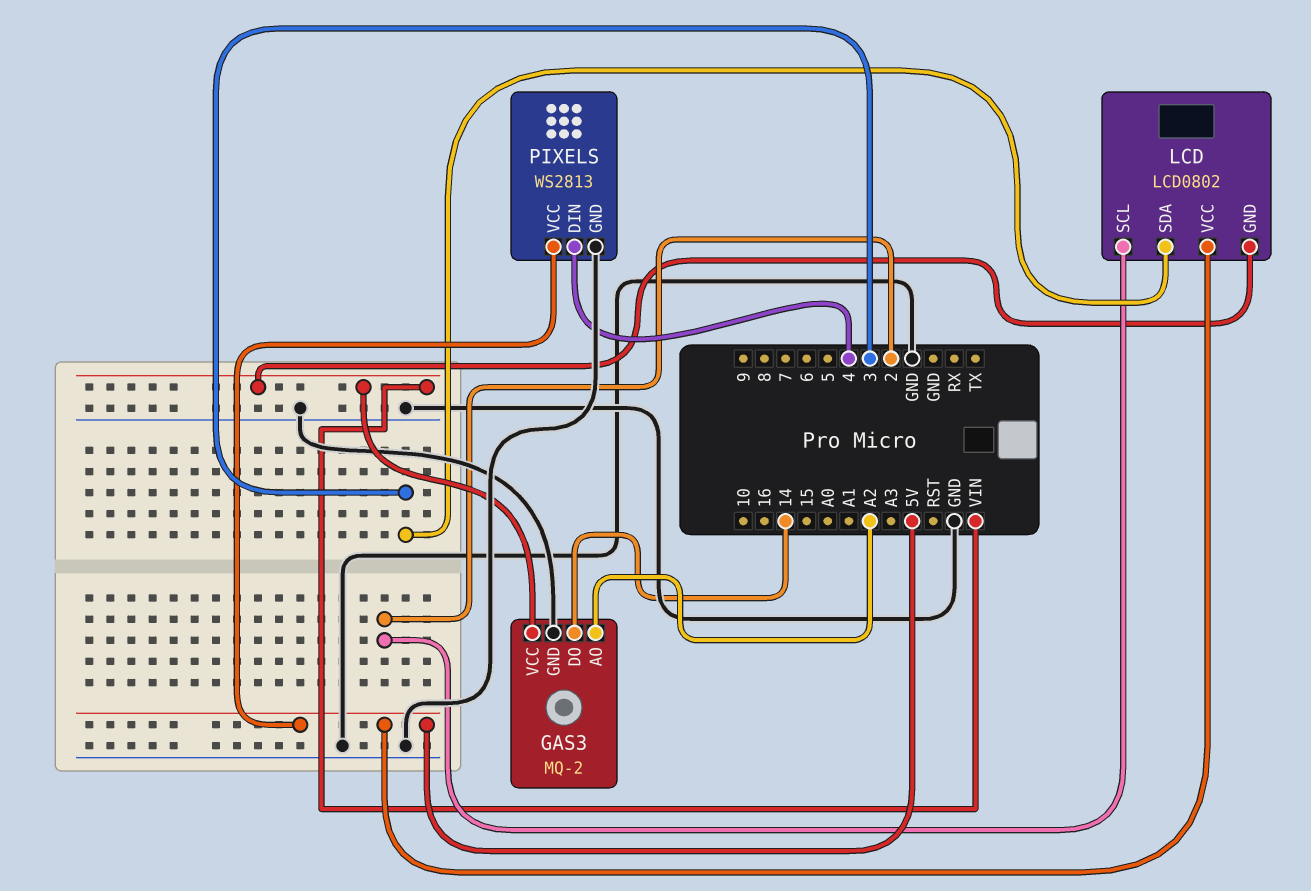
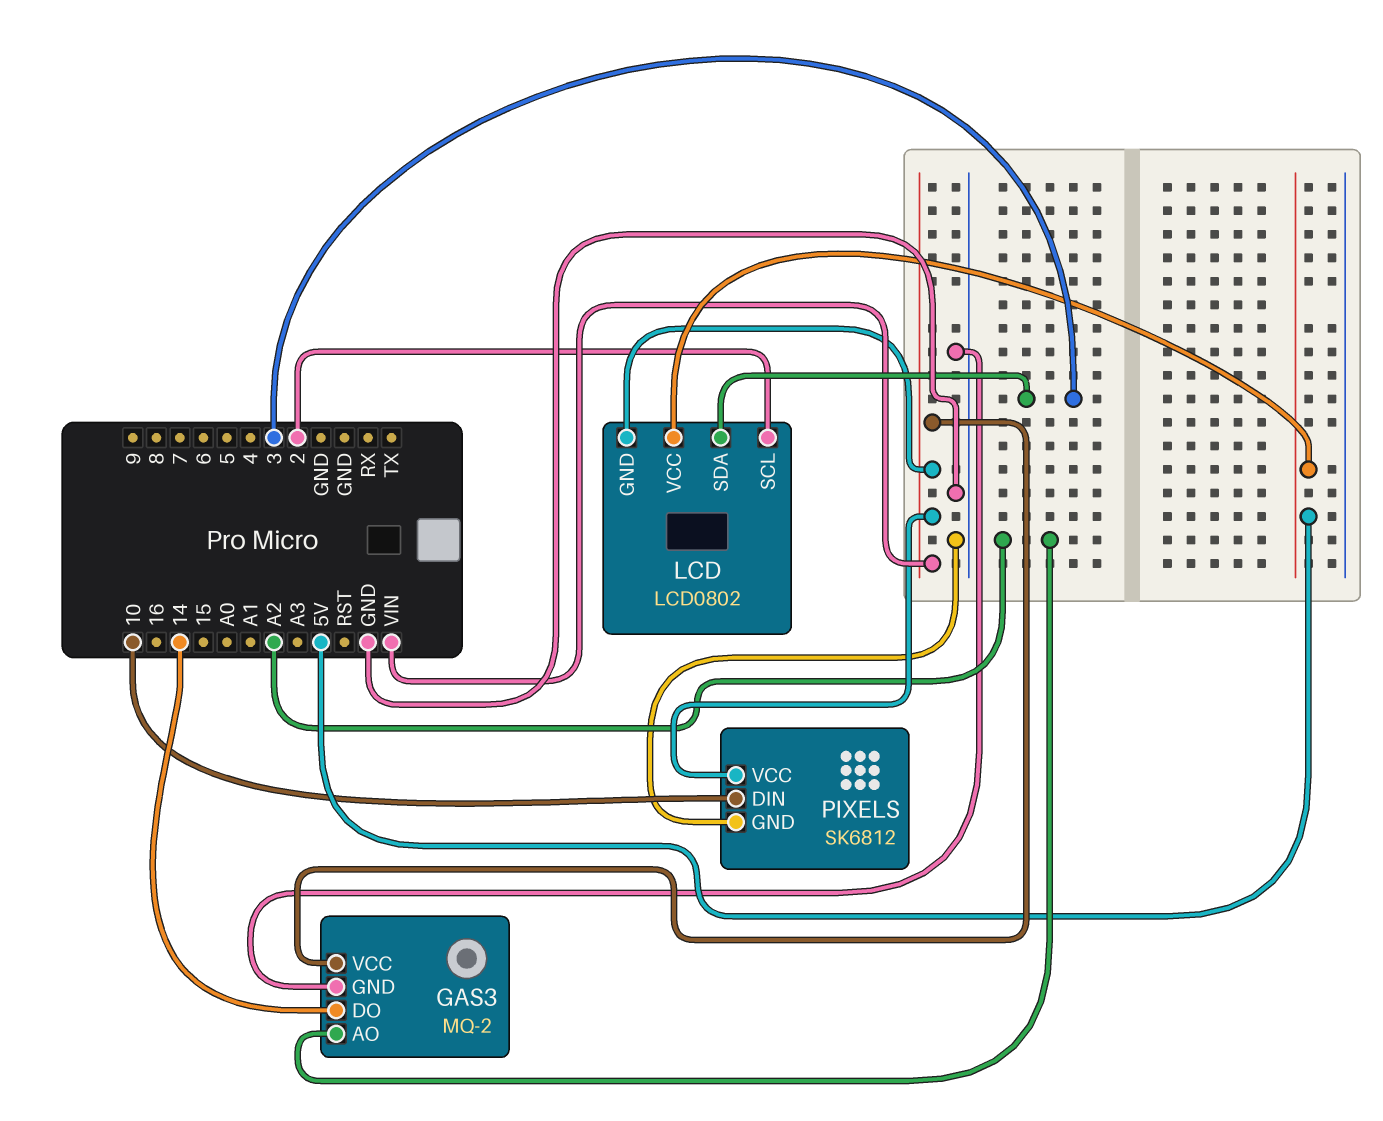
PIXELS: WS2813 -> SK6812
PIXELS pin DIN: 4 -> 10
PIXELS pin VCC: 5V -> VIN

